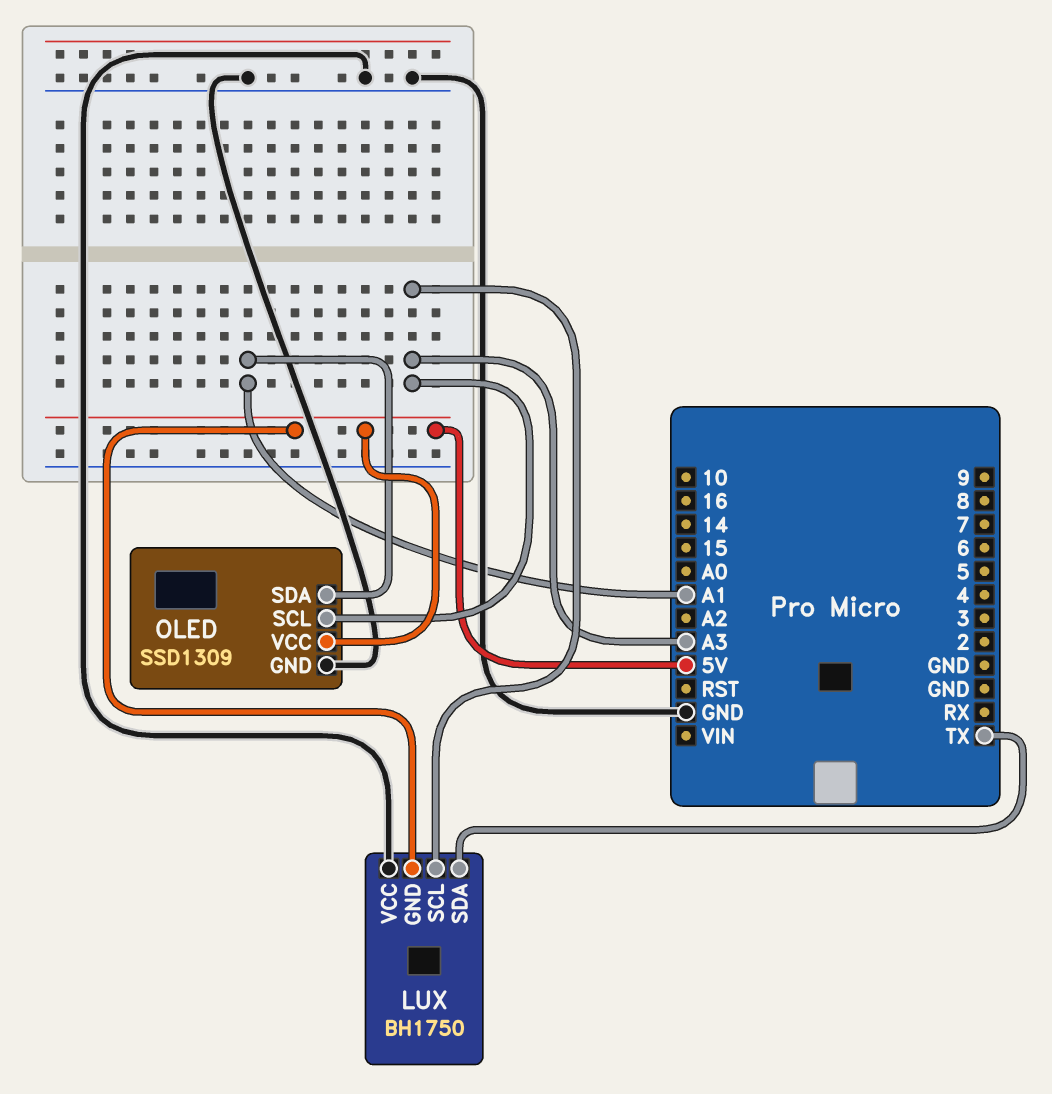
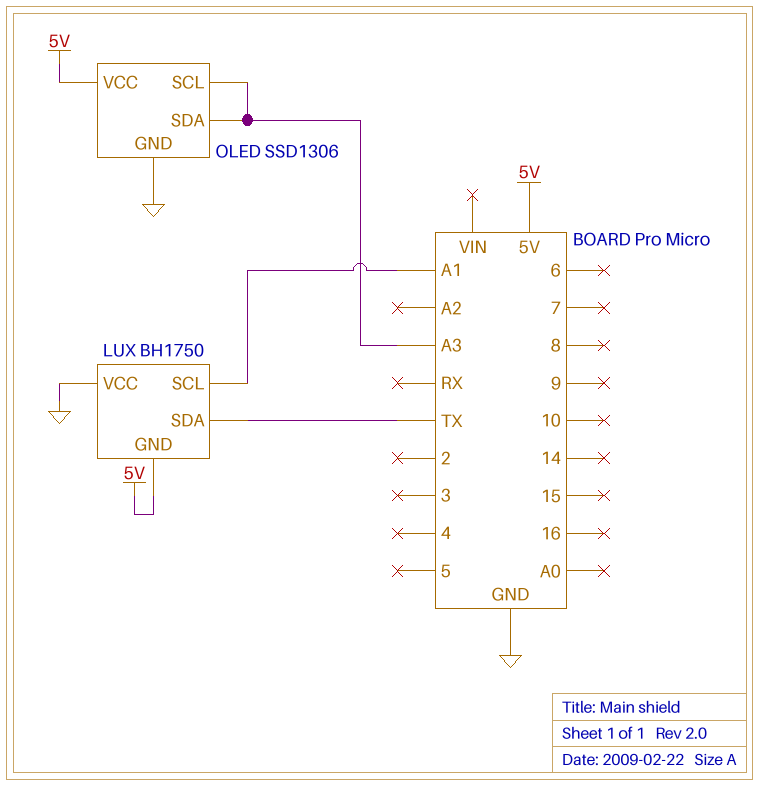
LUX pin SCL: A3 -> A1
OLED: SSD1309 -> SSD1306
OLED pin SDA: A1 -> A3

